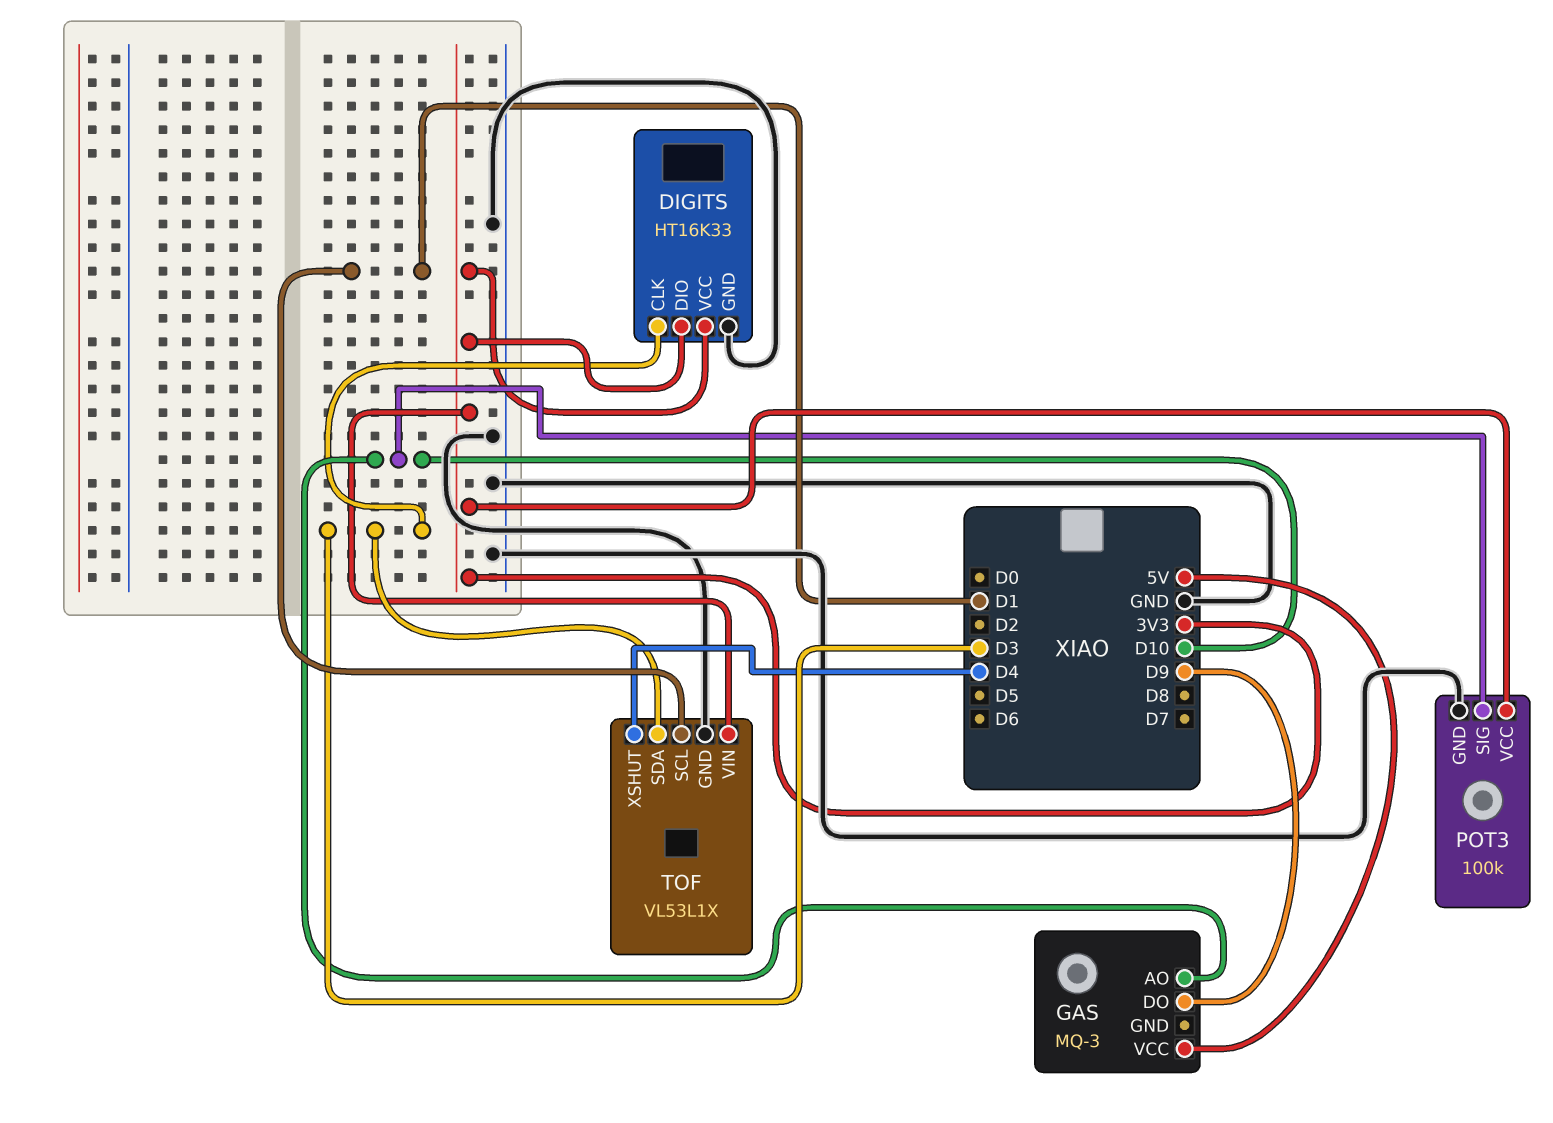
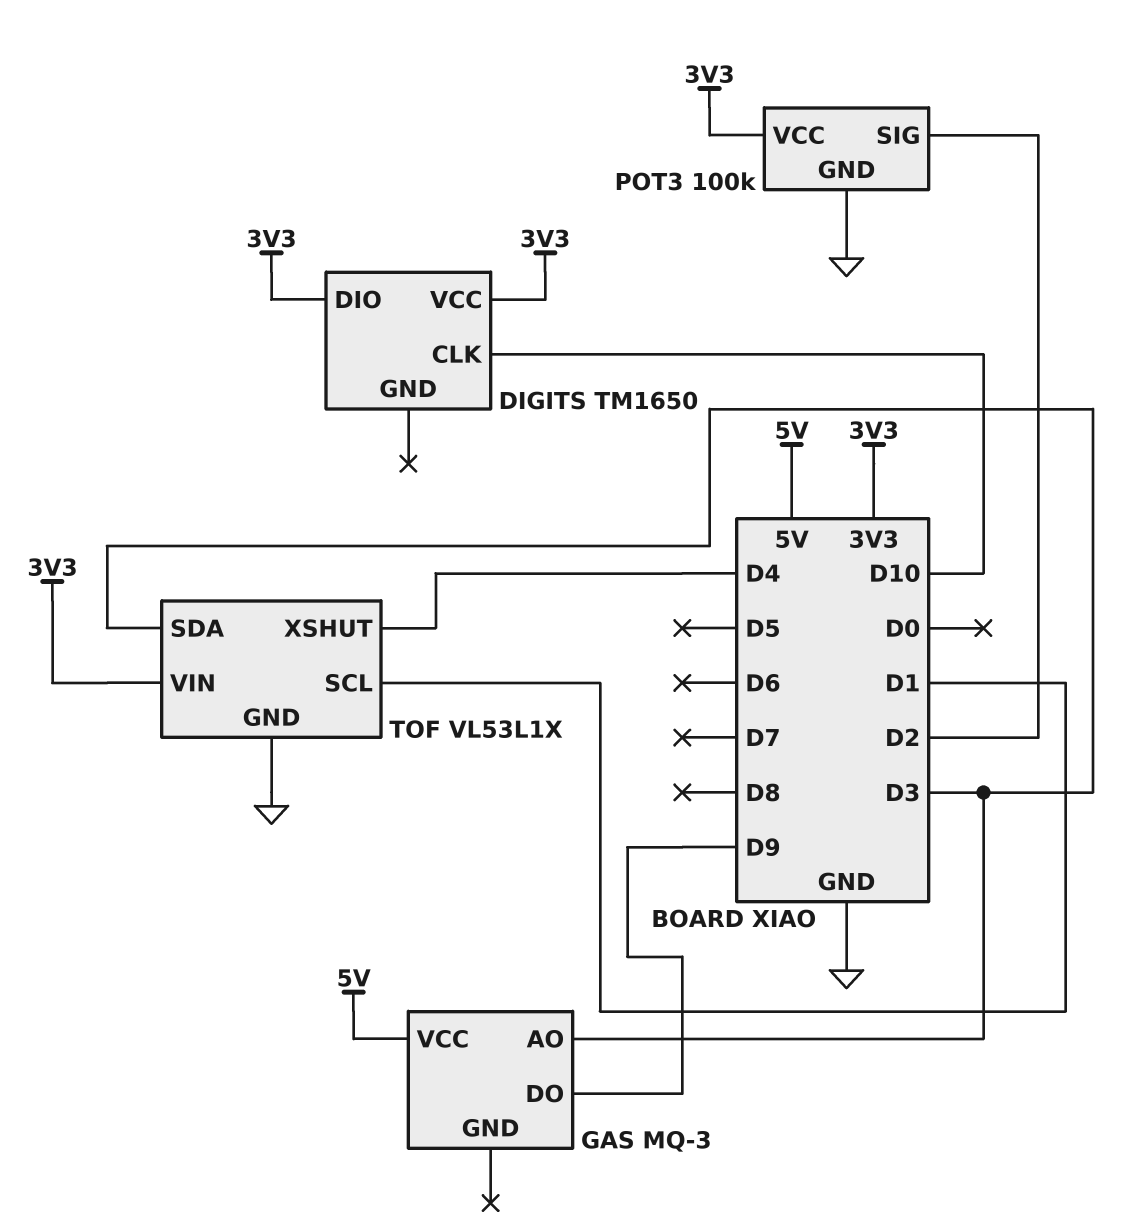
DIGITS: HT16K33 -> TM1650
DIGITS pin CLK: D3 -> D10
DIGITS pin GND: GND -> none
GAS pin AO: D10 -> D3
POT3 pin SIG: D10 -> D2

